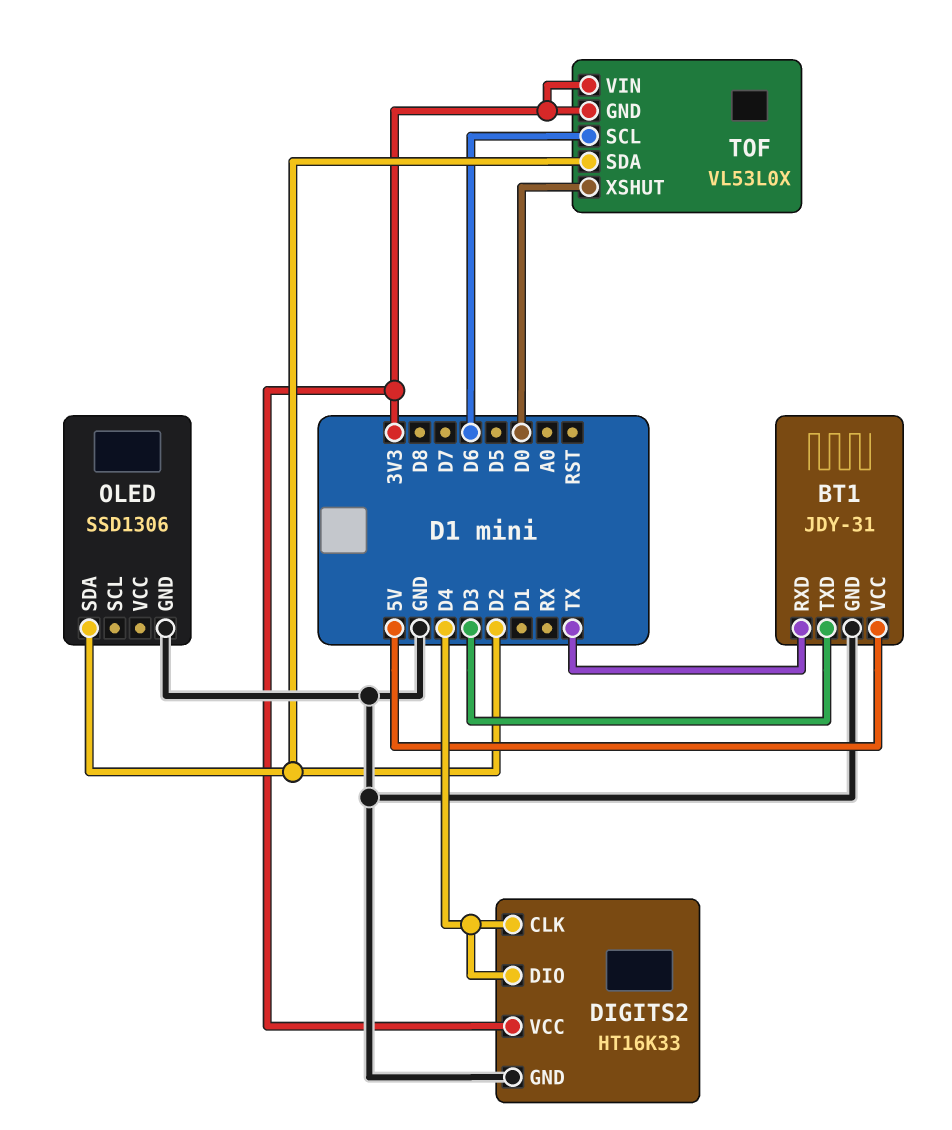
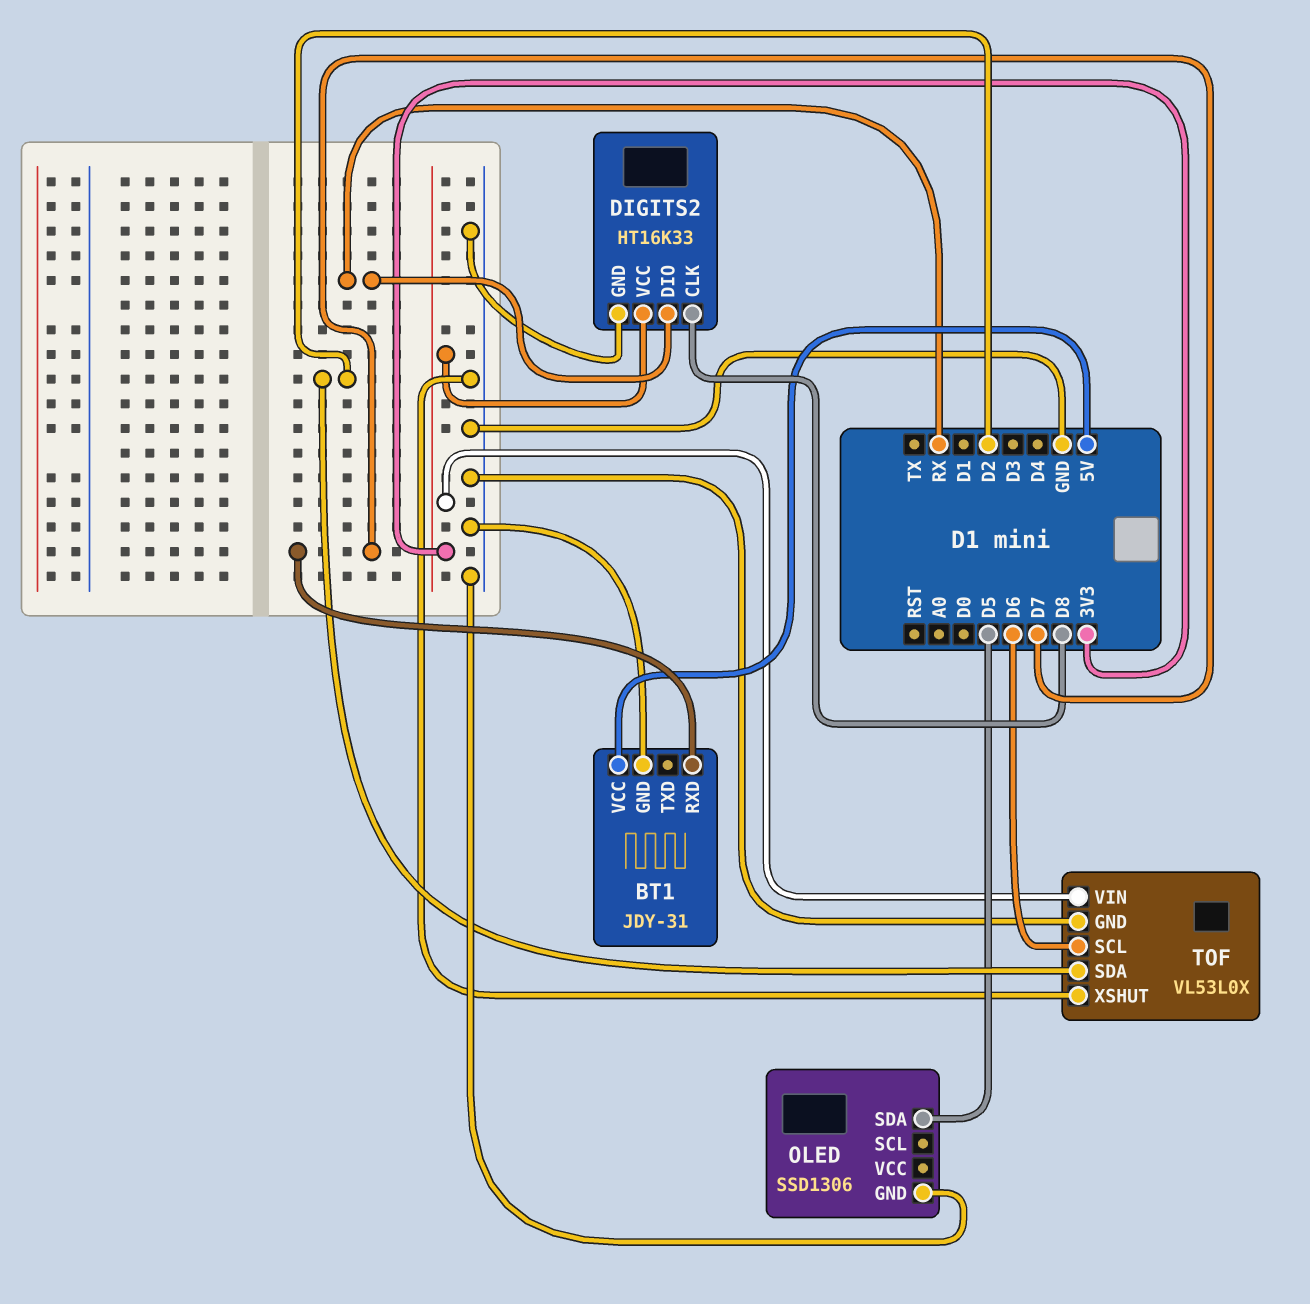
BT1 pin RXD: TX -> D7
BT1 pin TXD: D3 -> none
DIGITS2 pin CLK: D4 -> D8
DIGITS2 pin DIO: D4 -> RX
OLED pin SDA: D2 -> D5
TOF pin GND: 3V3 -> GND
TOF pin XSHUT: D0 -> GND

